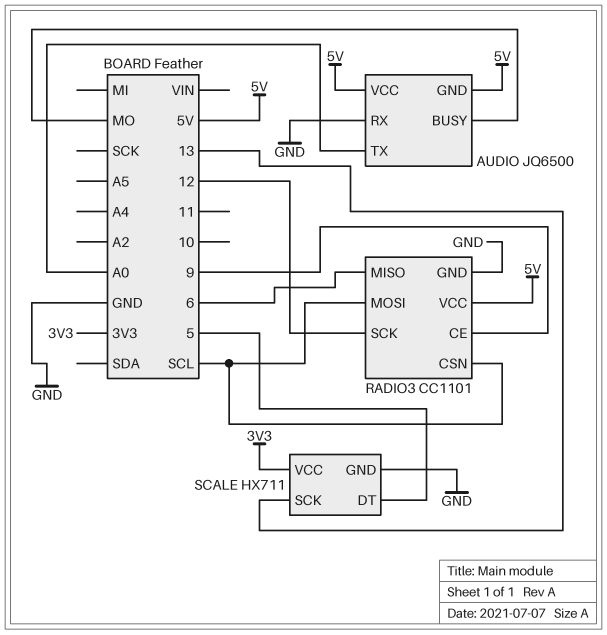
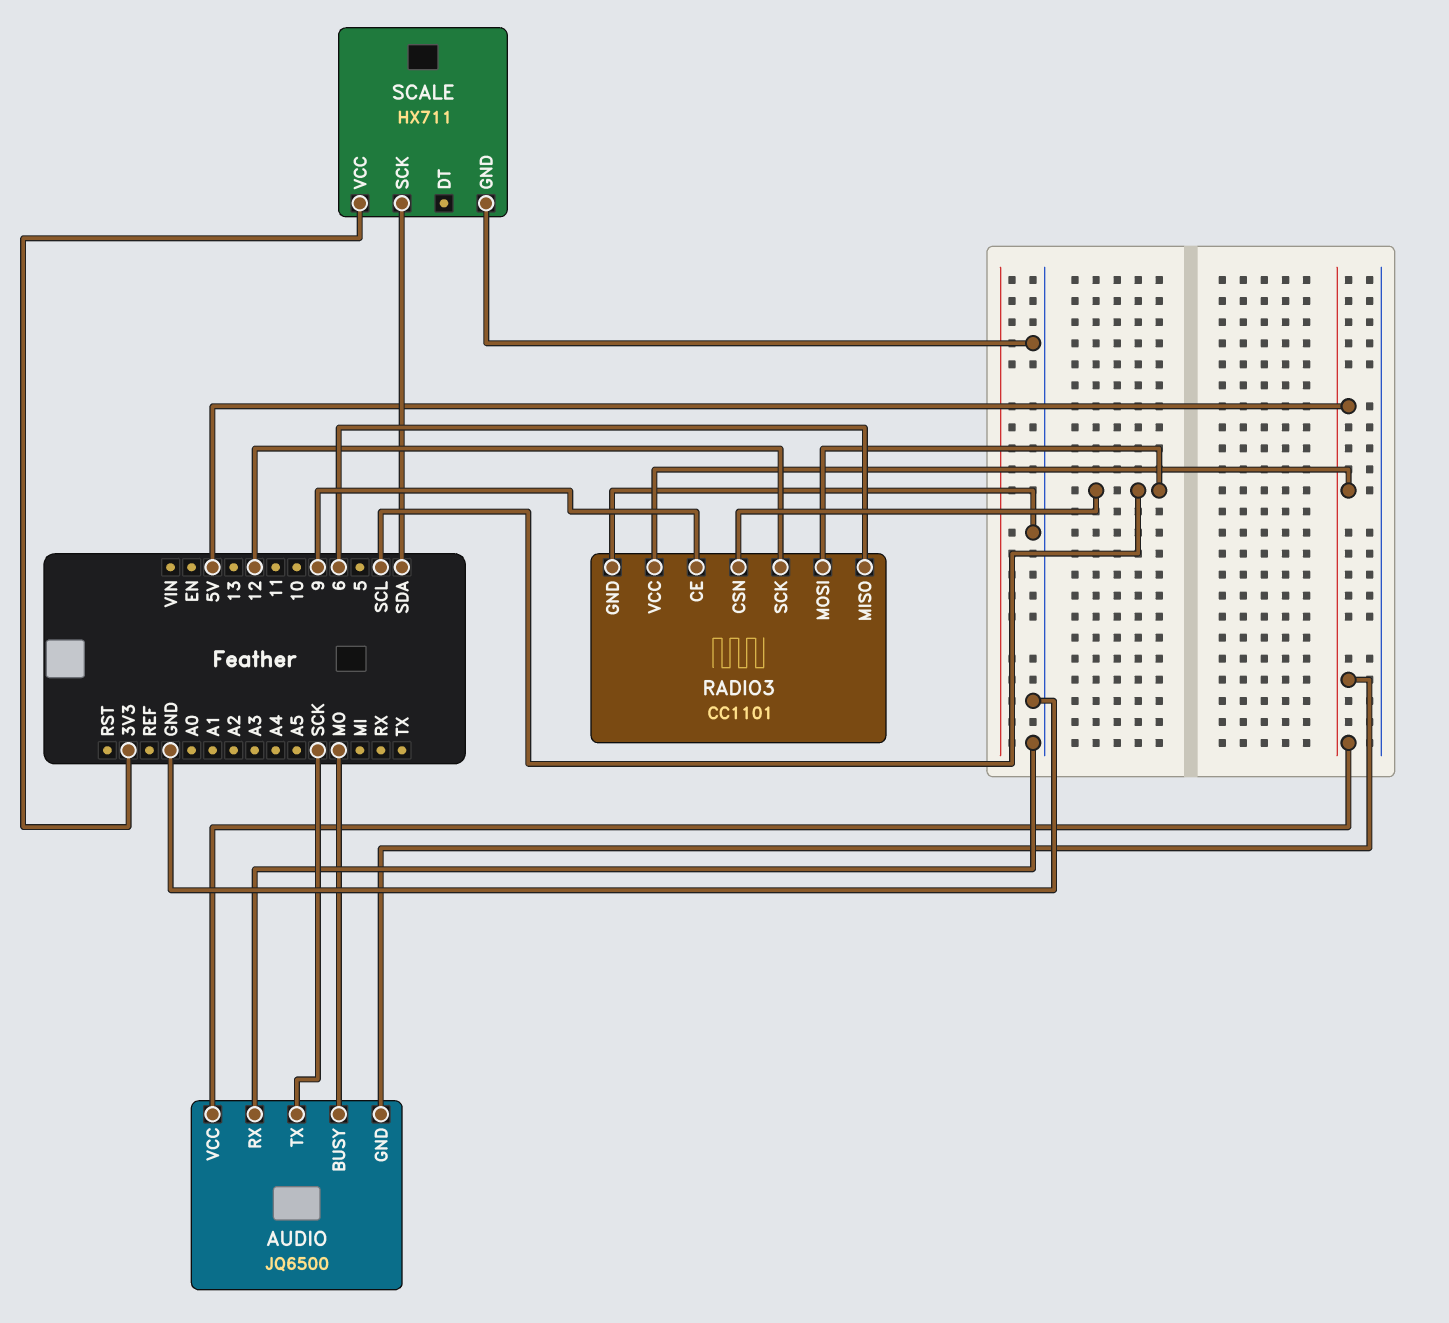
AUDIO pin TX: A0 -> SCK
SCALE pin DT: 5 -> none
SCALE pin SCK: 13 -> SDA

